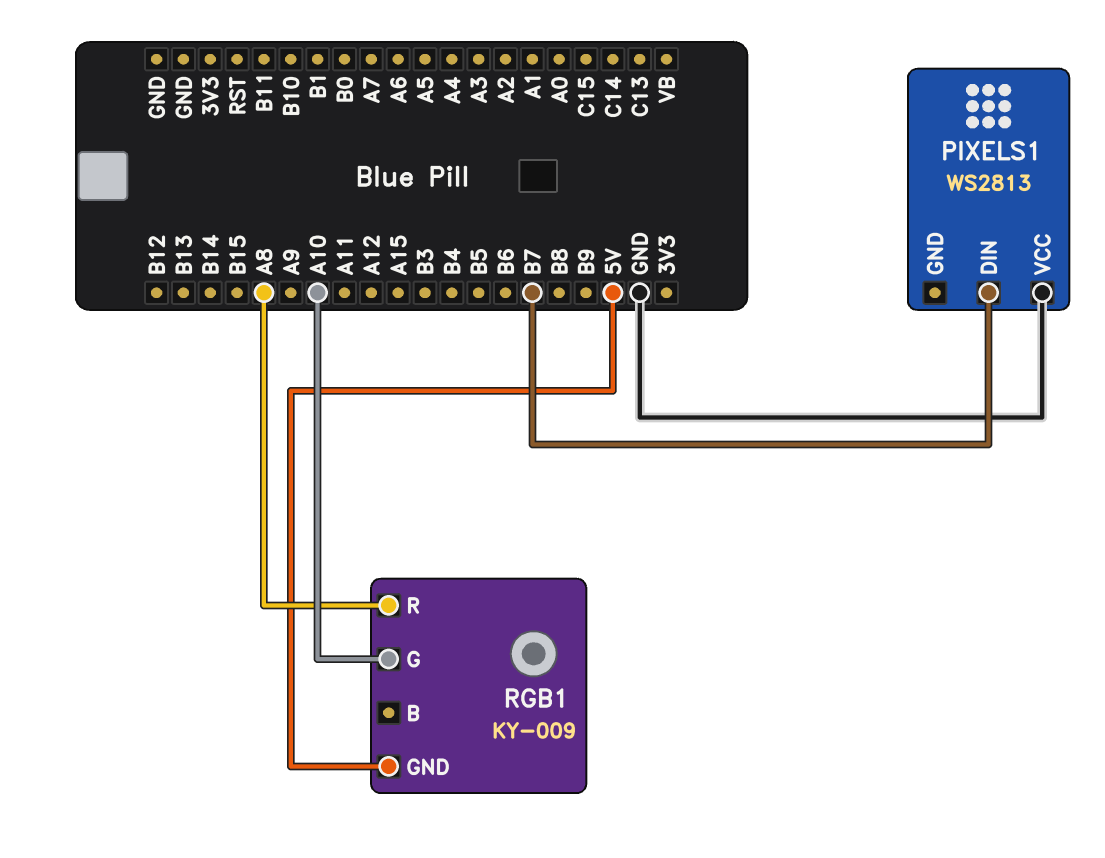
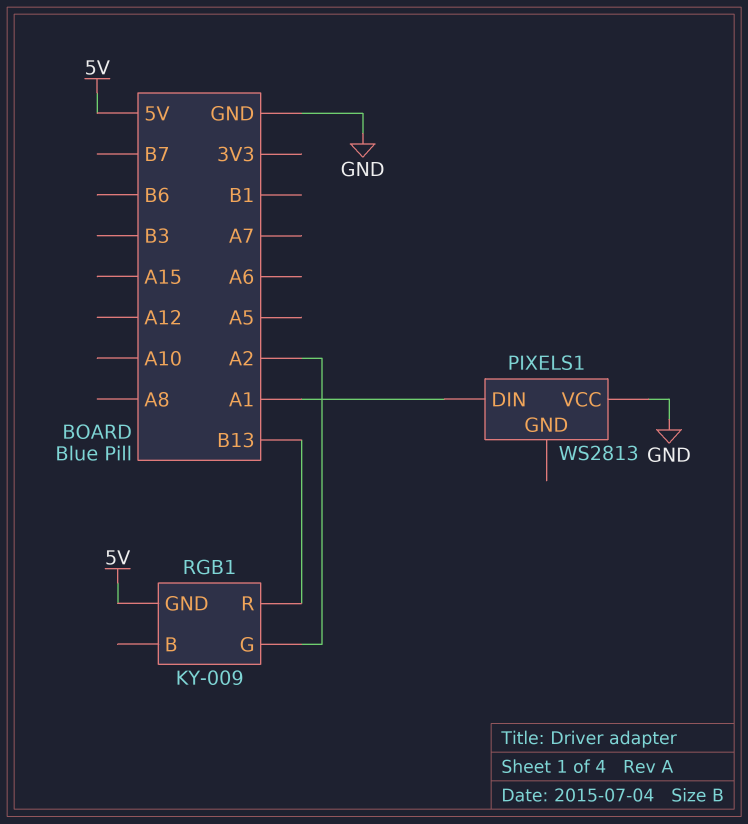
PIXELS1 pin DIN: B7 -> A1
RGB1 pin G: A10 -> A2
RGB1 pin R: A8 -> B13

